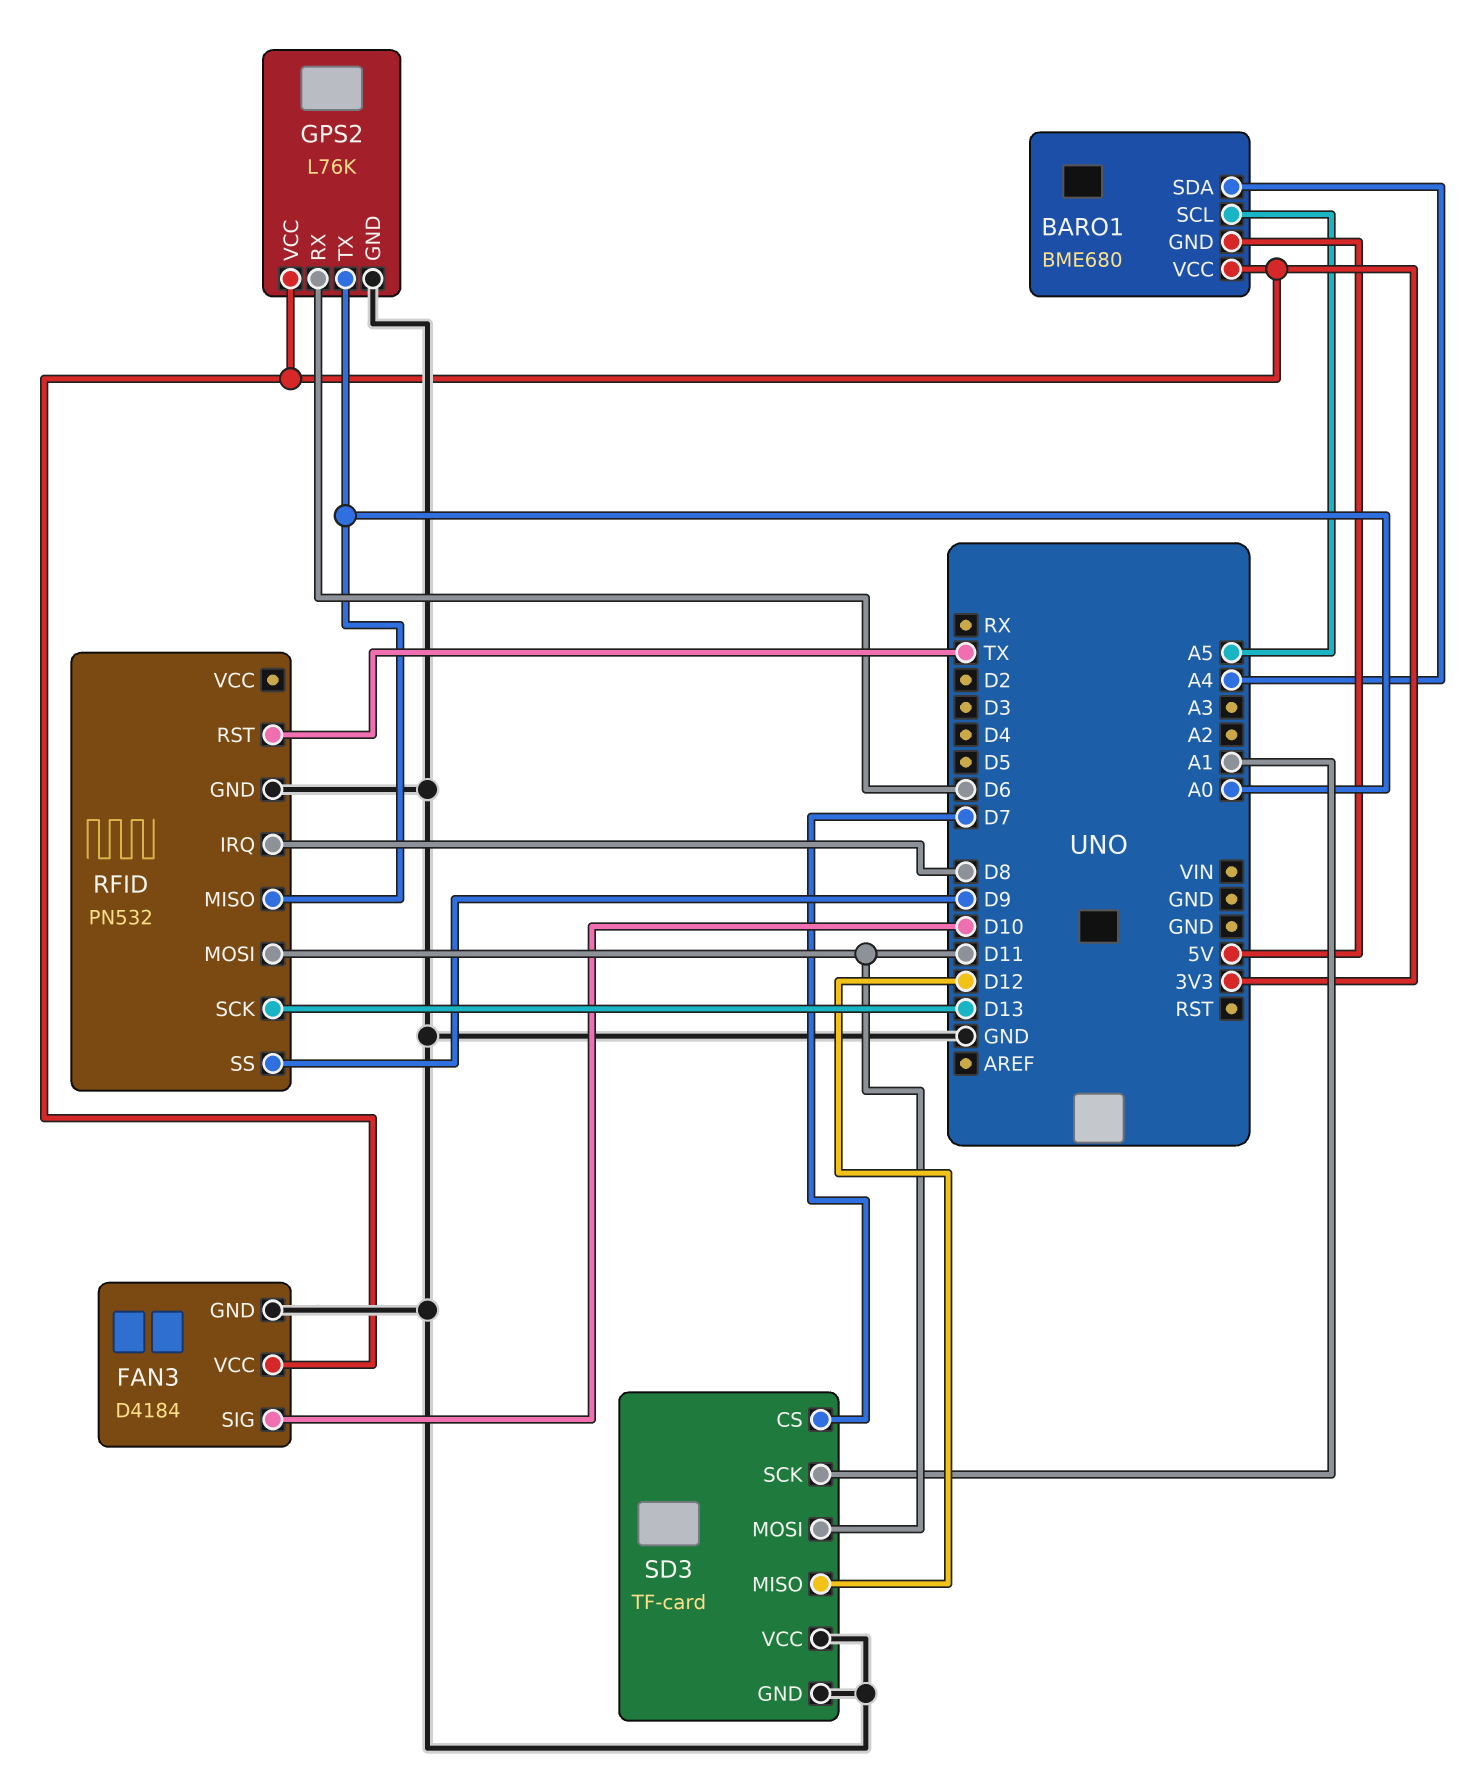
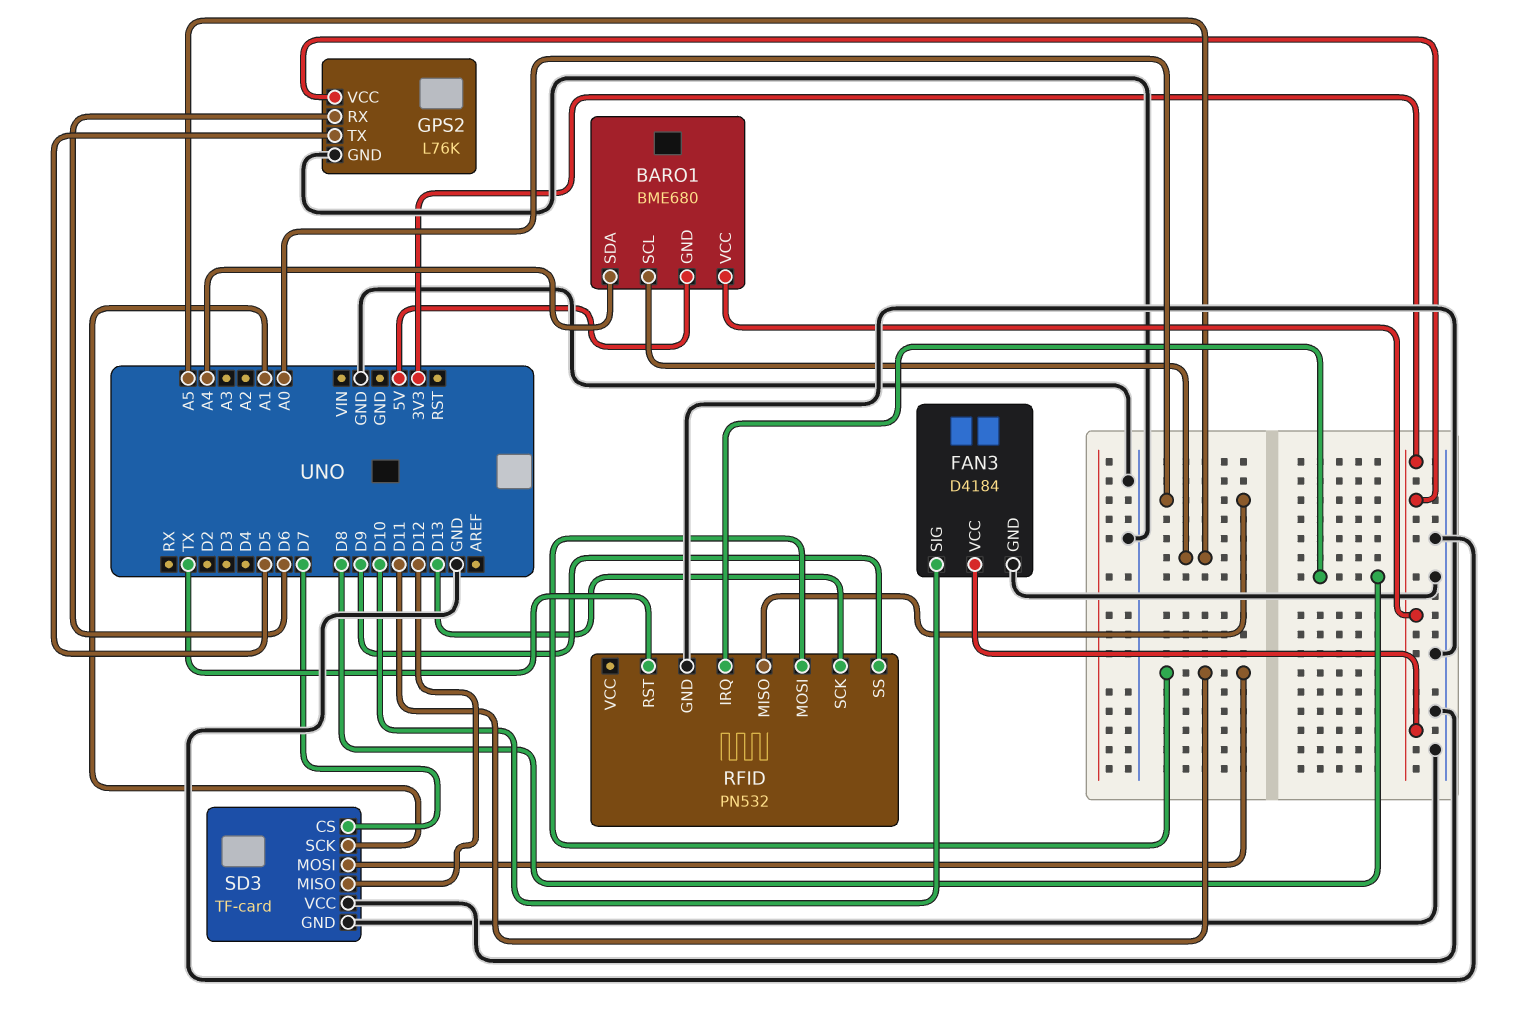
GPS2 pin TX: A0 -> D5

